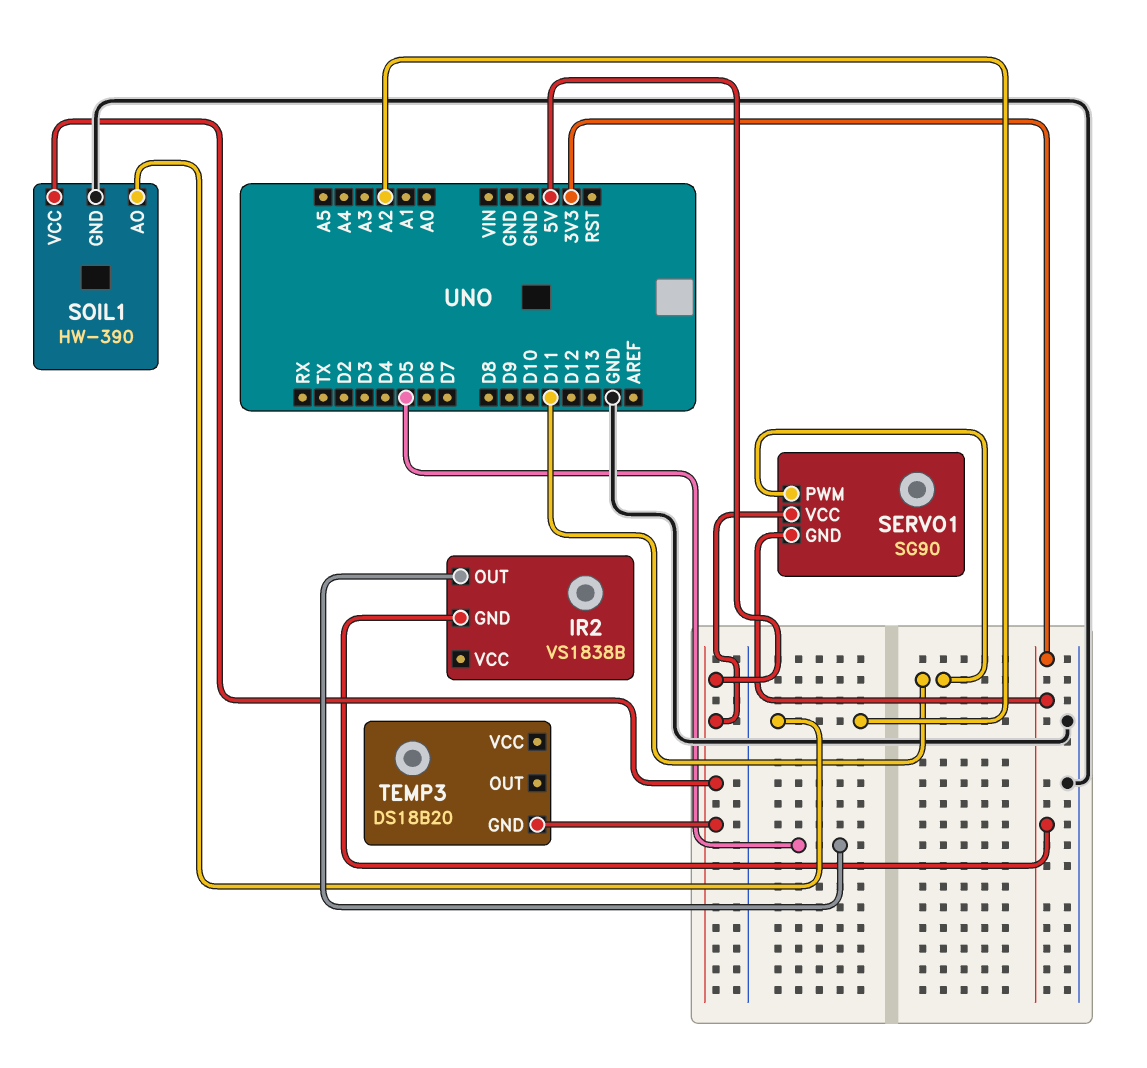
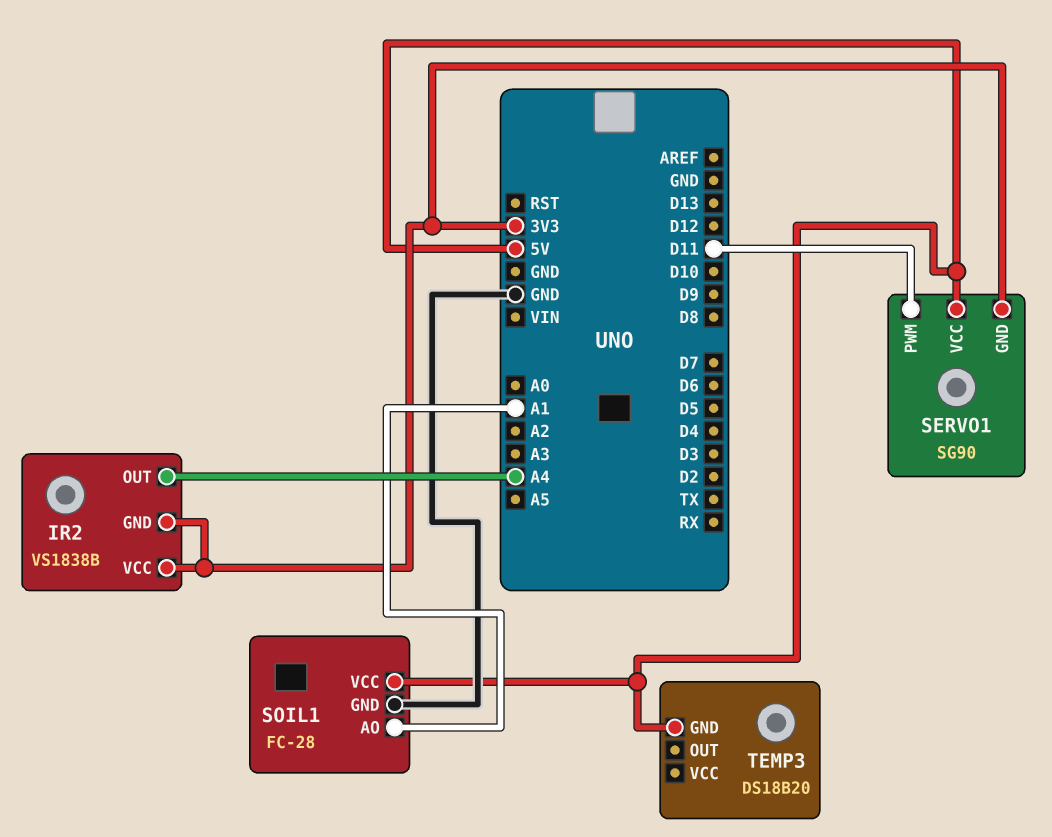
IR2 pin OUT: D5 -> A4
IR2 pin VCC: none -> 3V3
SOIL1: HW-390 -> FC-28
SOIL1 pin AO: A2 -> A1

